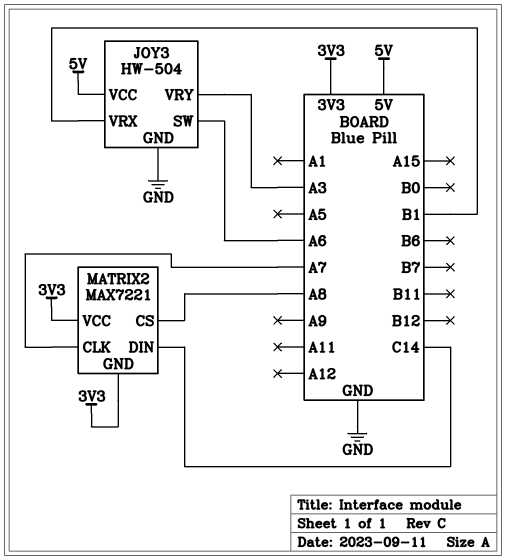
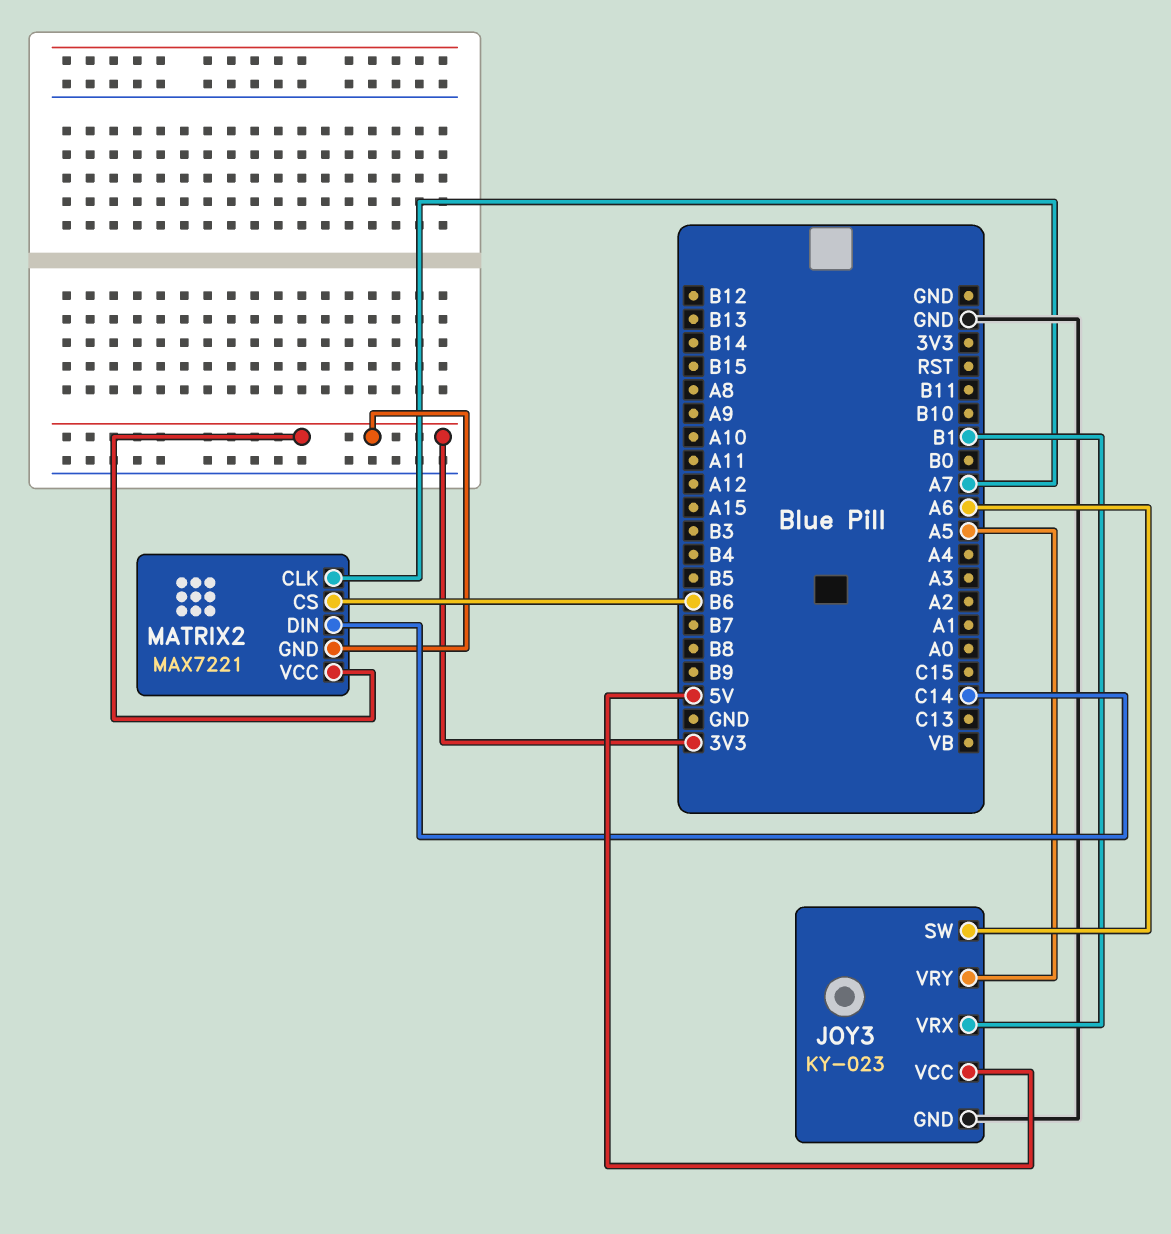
JOY3: HW-504 -> KY-023
JOY3 pin VRY: A3 -> A5
MATRIX2 pin CS: A8 -> B6

